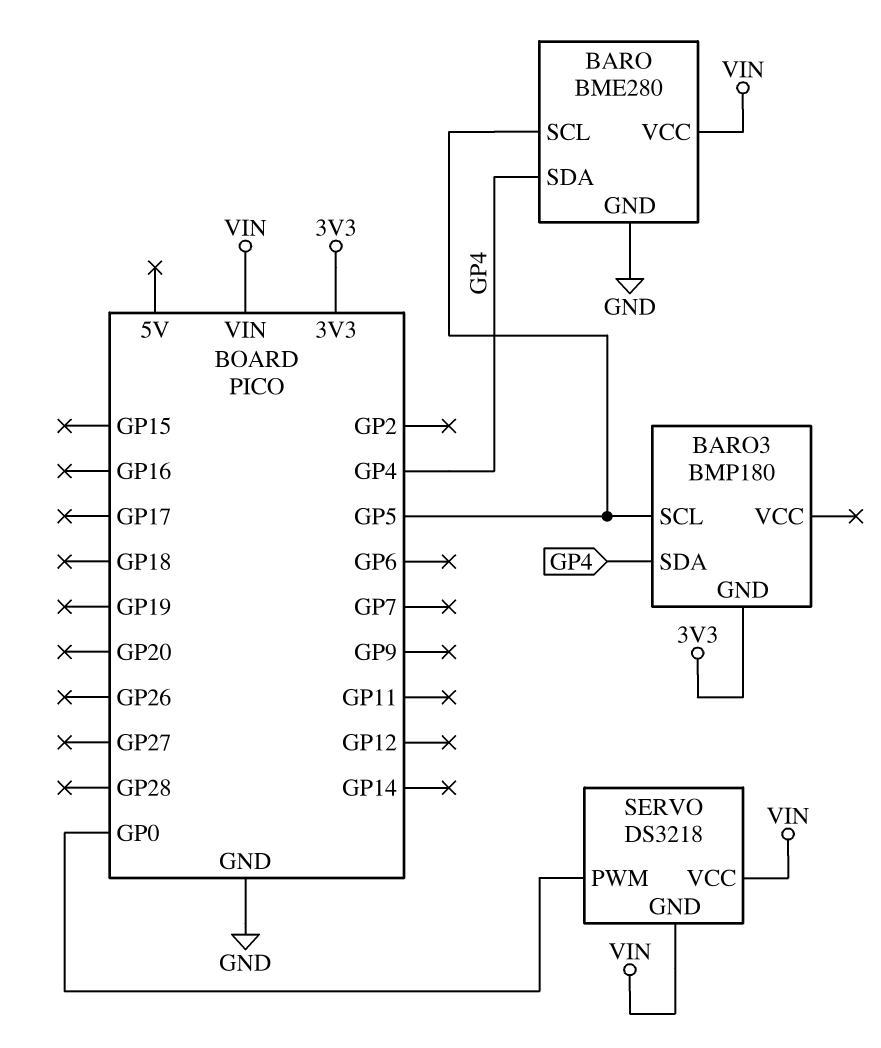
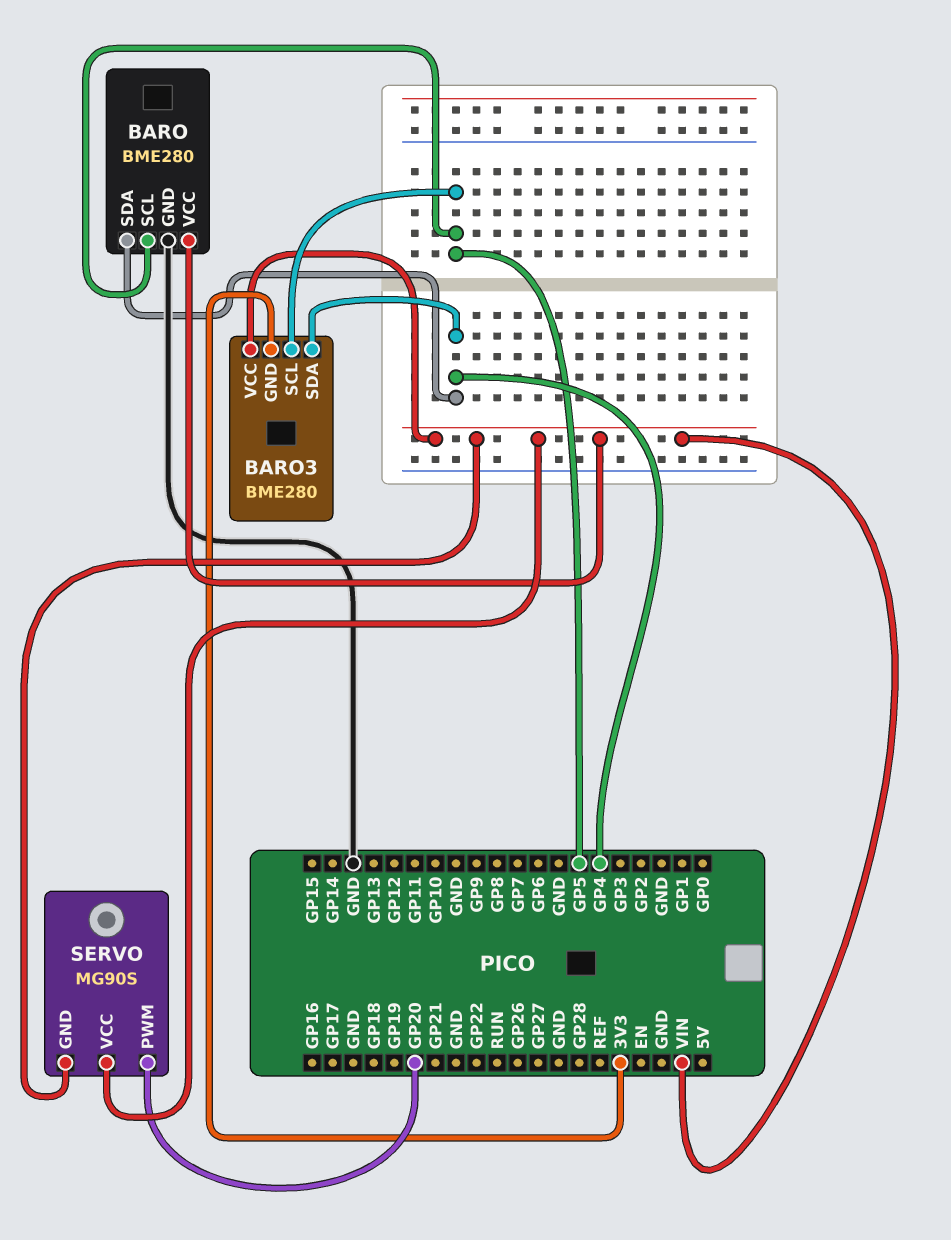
BARO3: BMP180 -> BME280
BARO3 pin VCC: none -> VIN
SERVO: DS3218 -> MG90S
SERVO pin PWM: GP0 -> GP20

